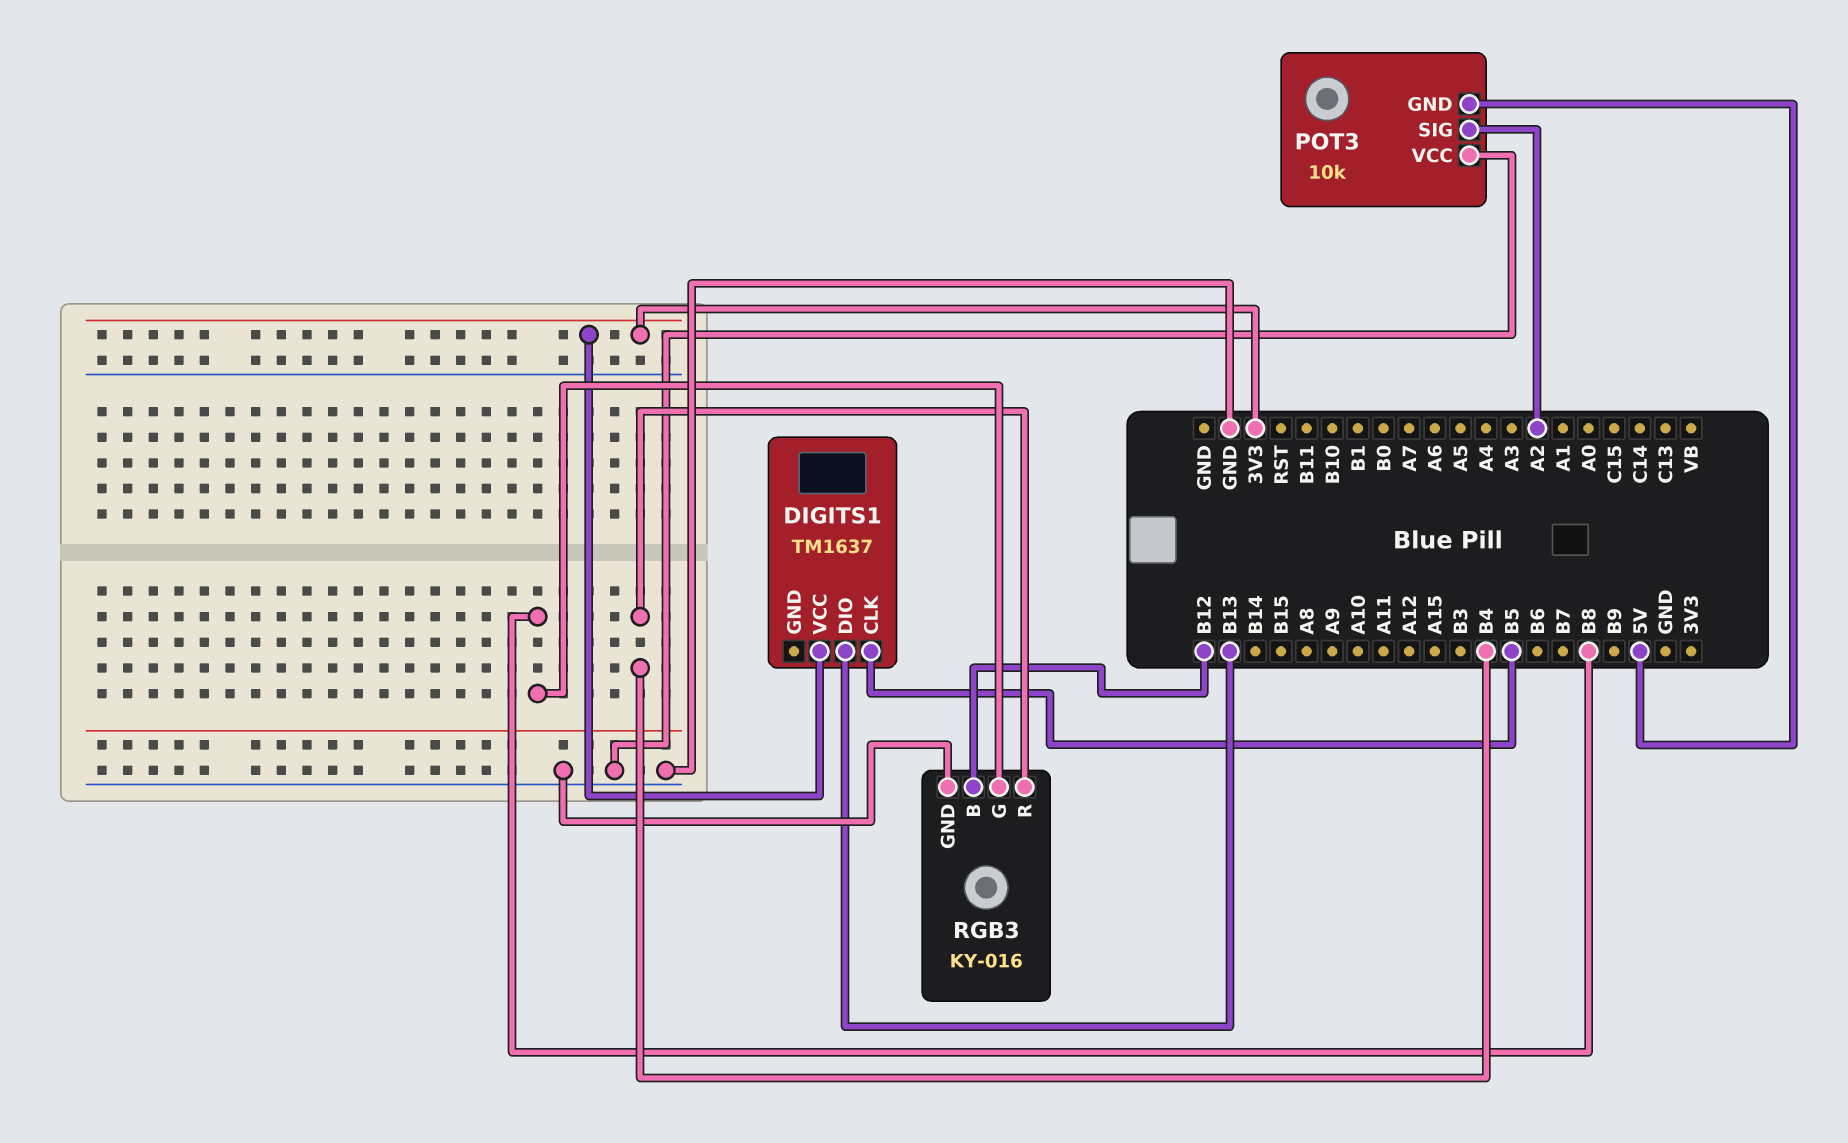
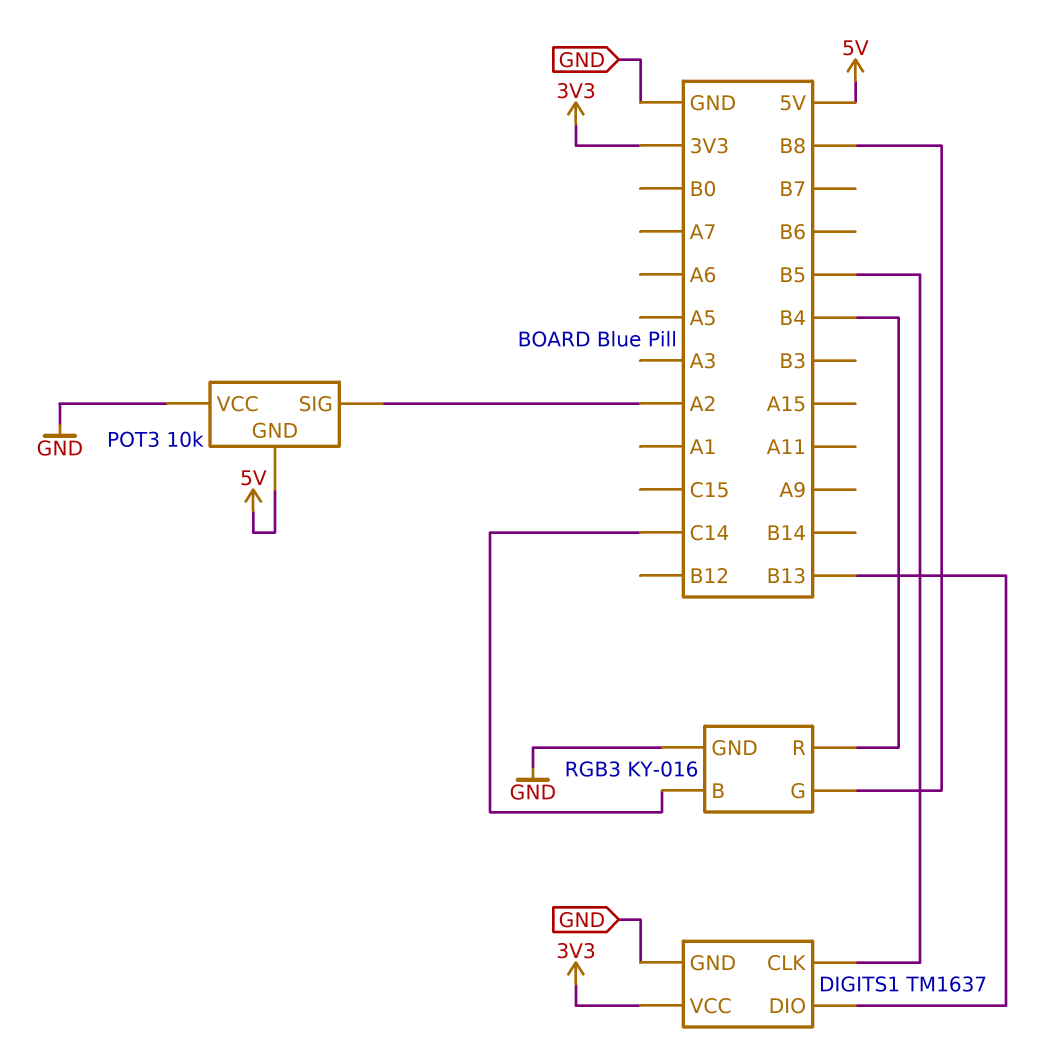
DIGITS1 pin GND: none -> GND
RGB3 pin B: B12 -> C14

